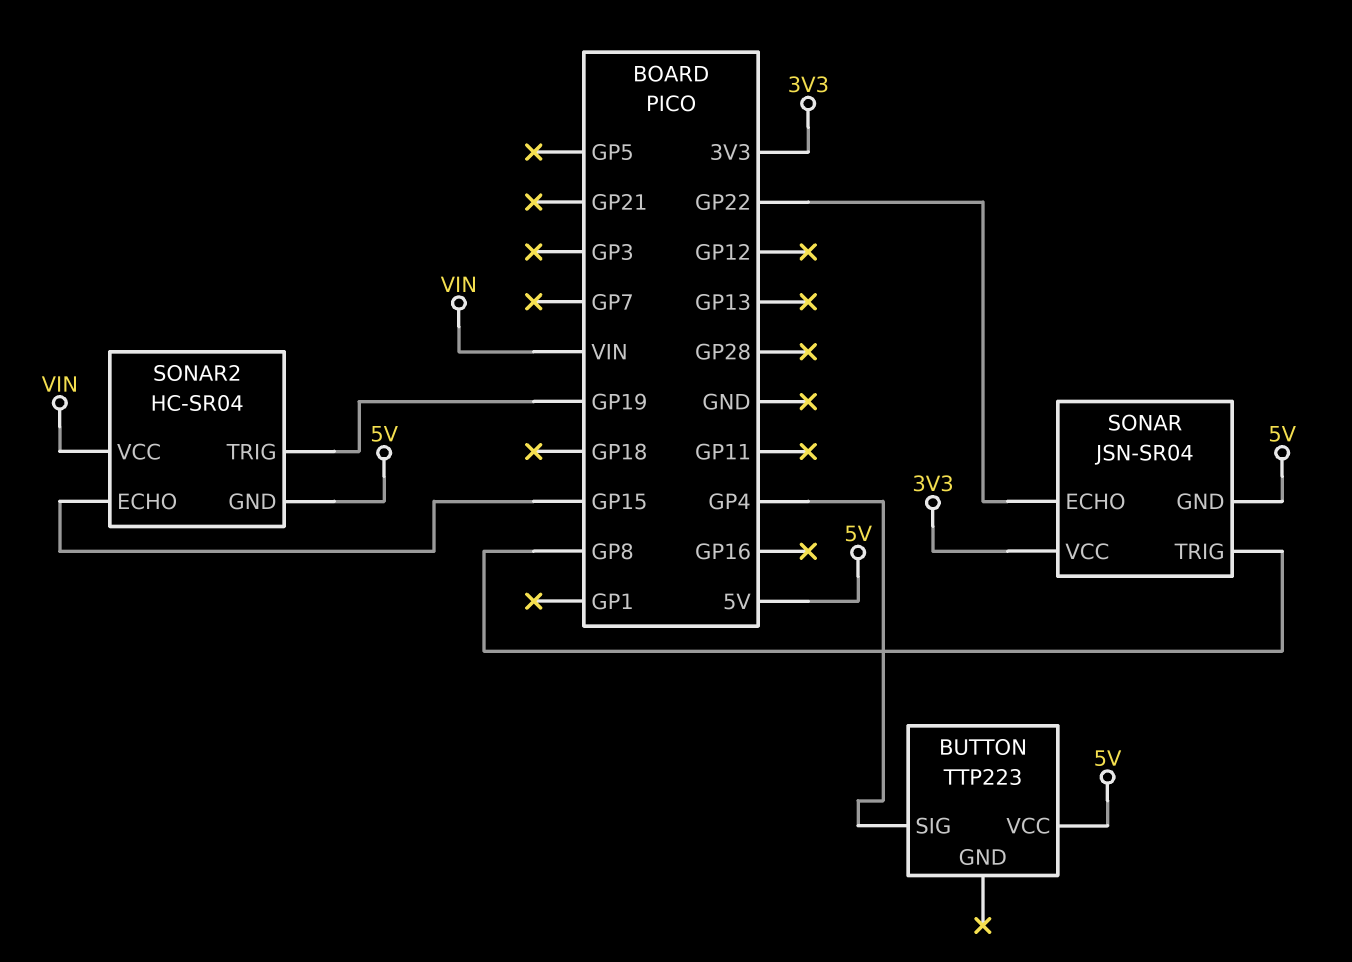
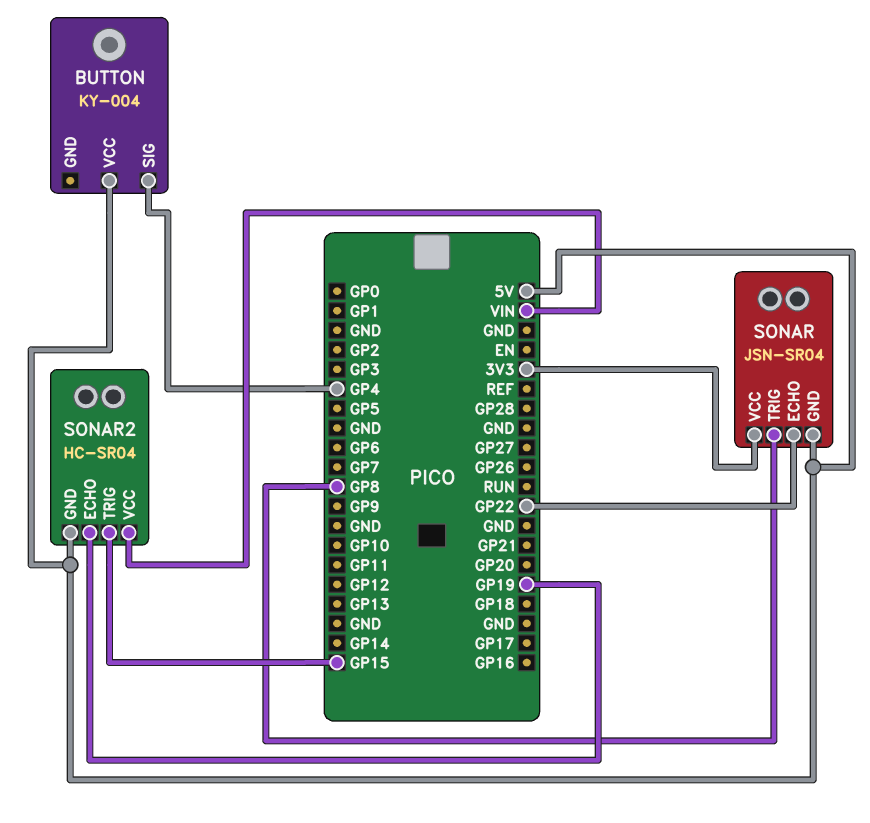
BUTTON: TTP223 -> KY-004
SONAR2 pin ECHO: GP15 -> GP19
SONAR2 pin TRIG: GP19 -> GP15

